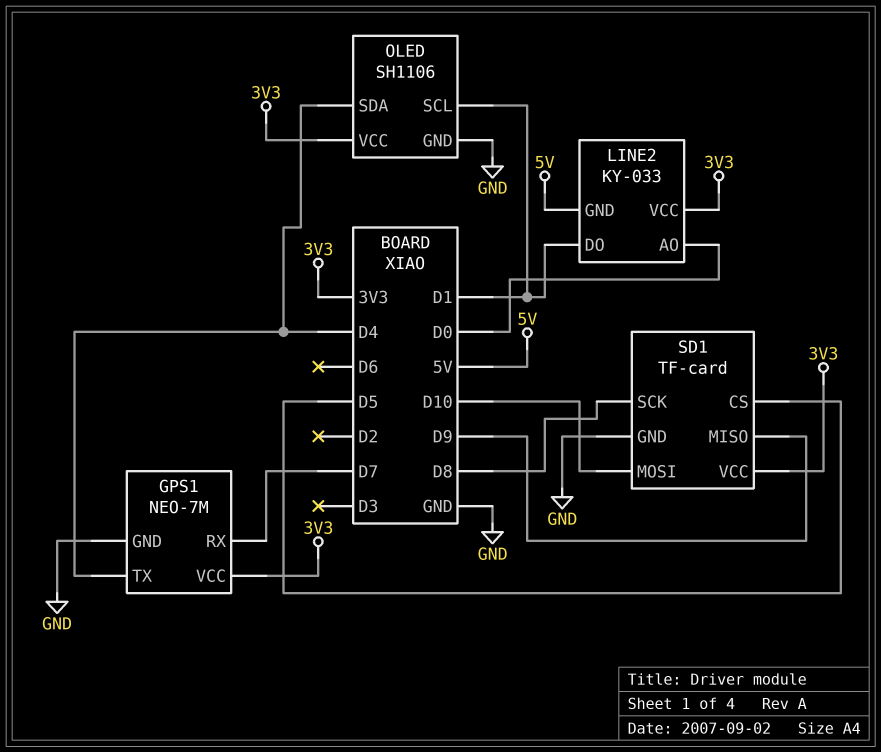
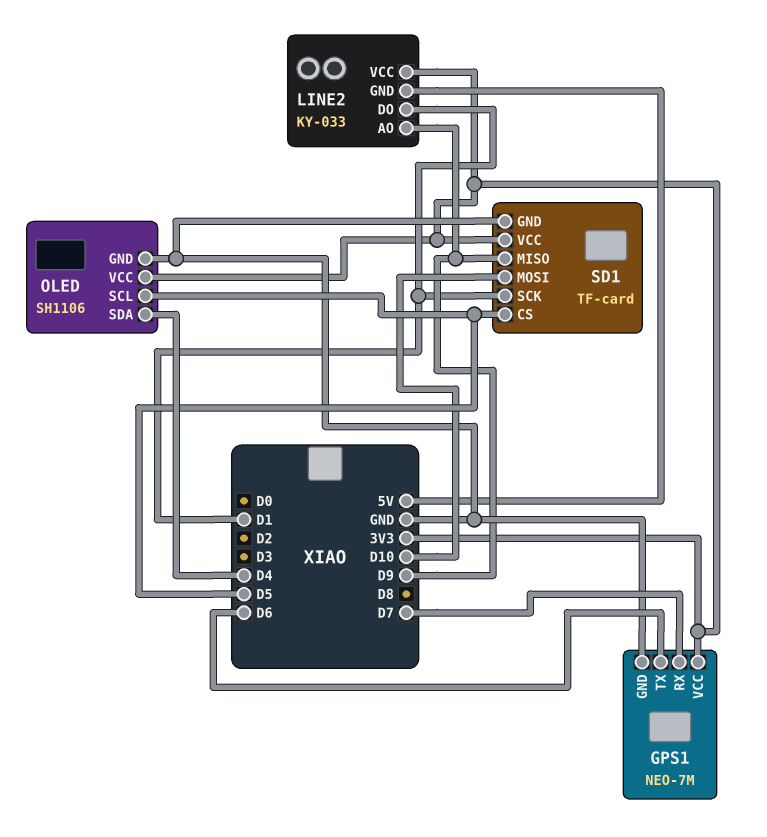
GPS1 pin TX: D4 -> D6
LINE2 pin AO: D0 -> D9
OLED pin SCL: D1 -> D5
SD1 pin SCK: D8 -> D1

